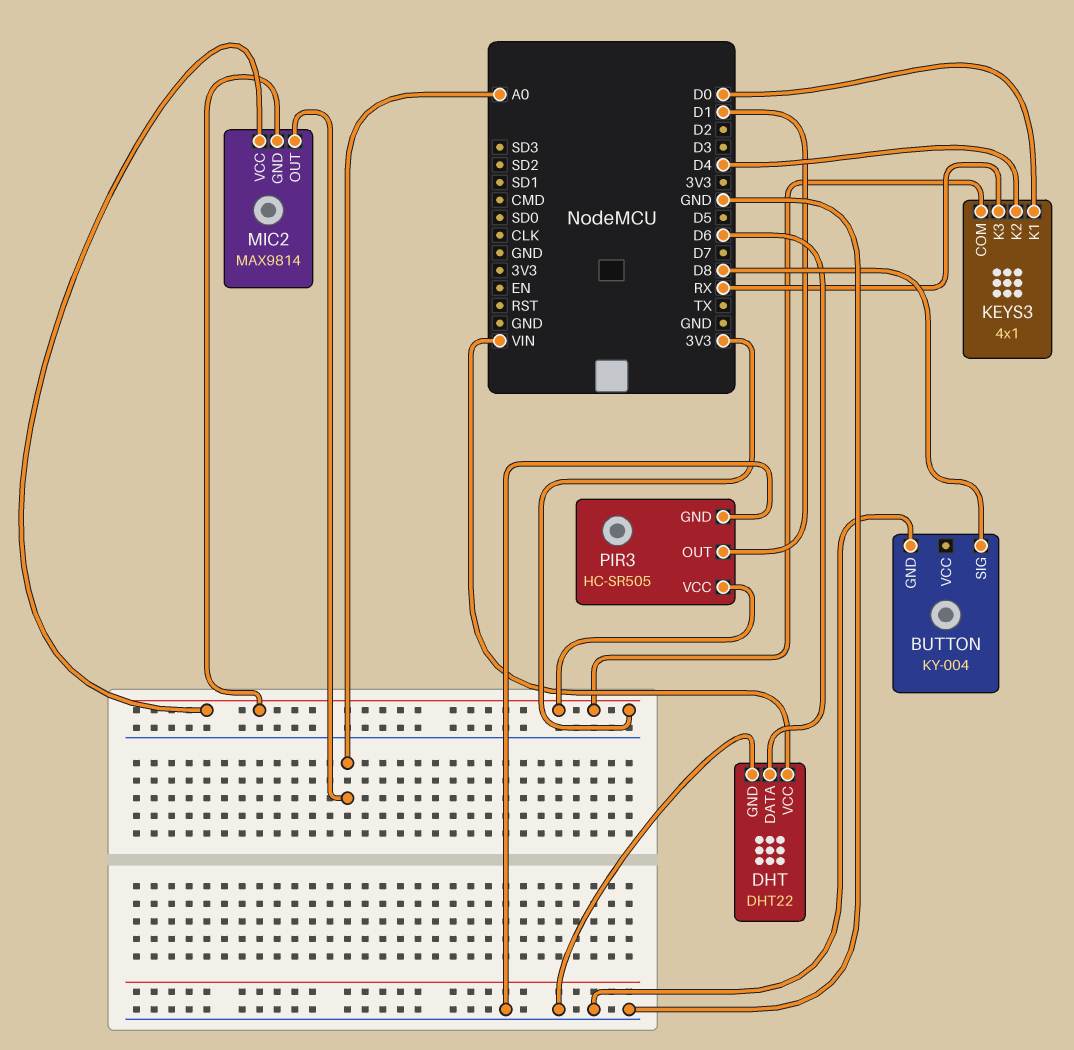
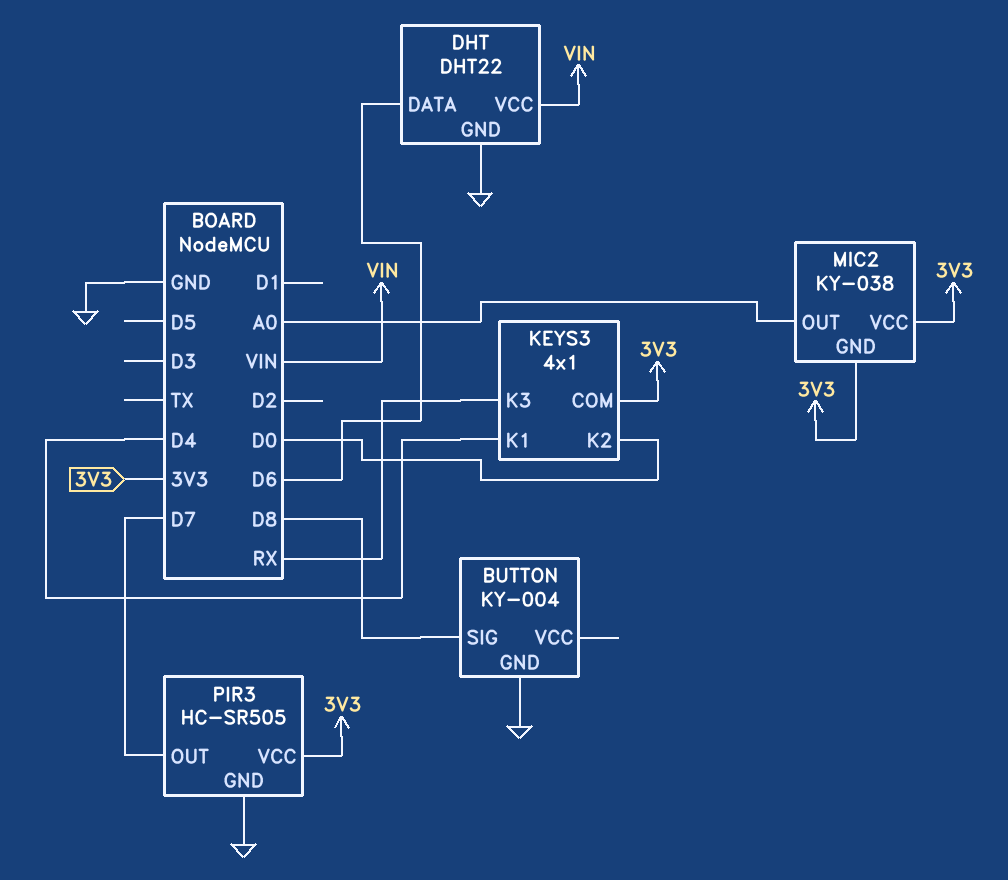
KEYS3 pin K1: D0 -> D4
KEYS3 pin K2: D4 -> D0
MIC2: MAX9814 -> KY-038
PIR3 pin OUT: D1 -> D7

